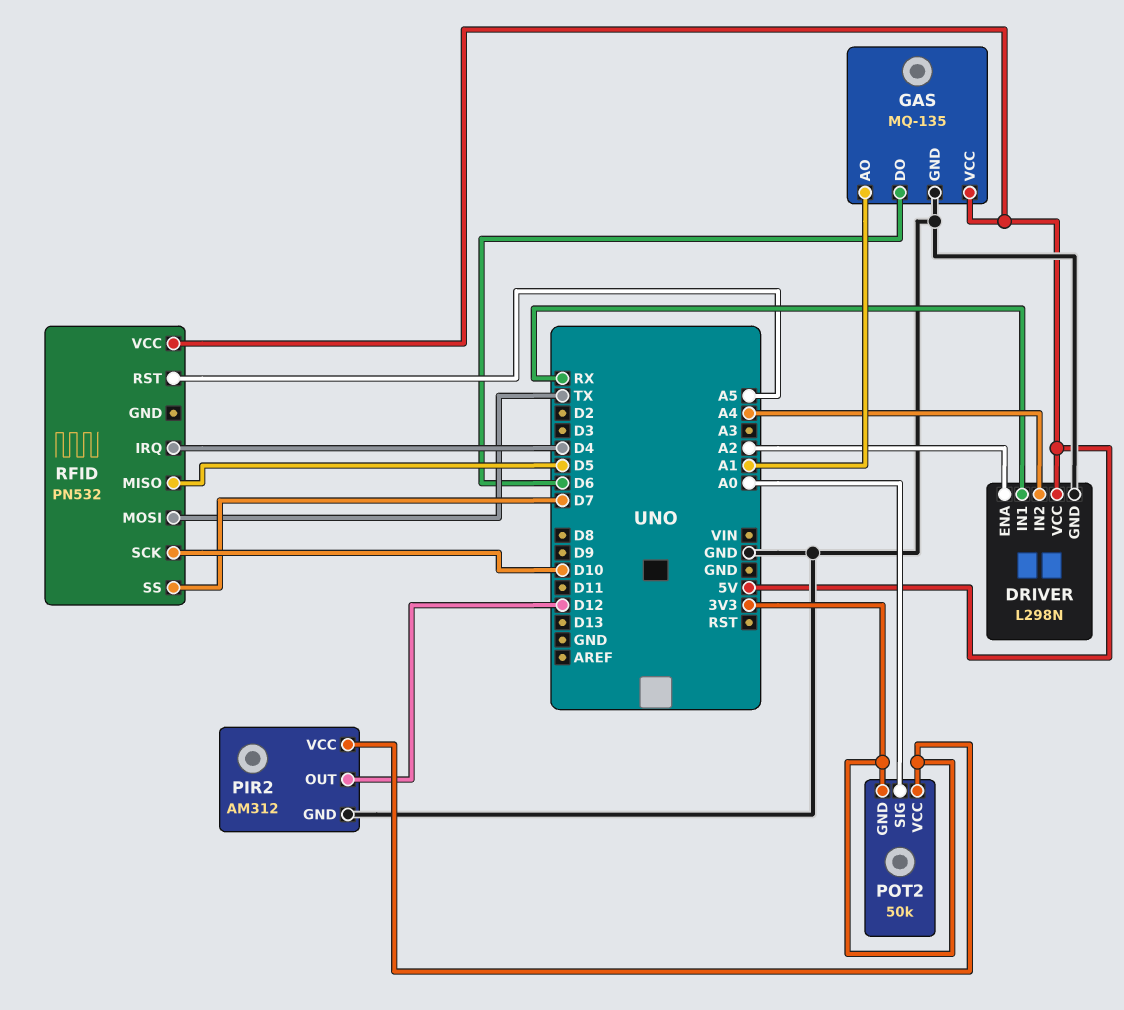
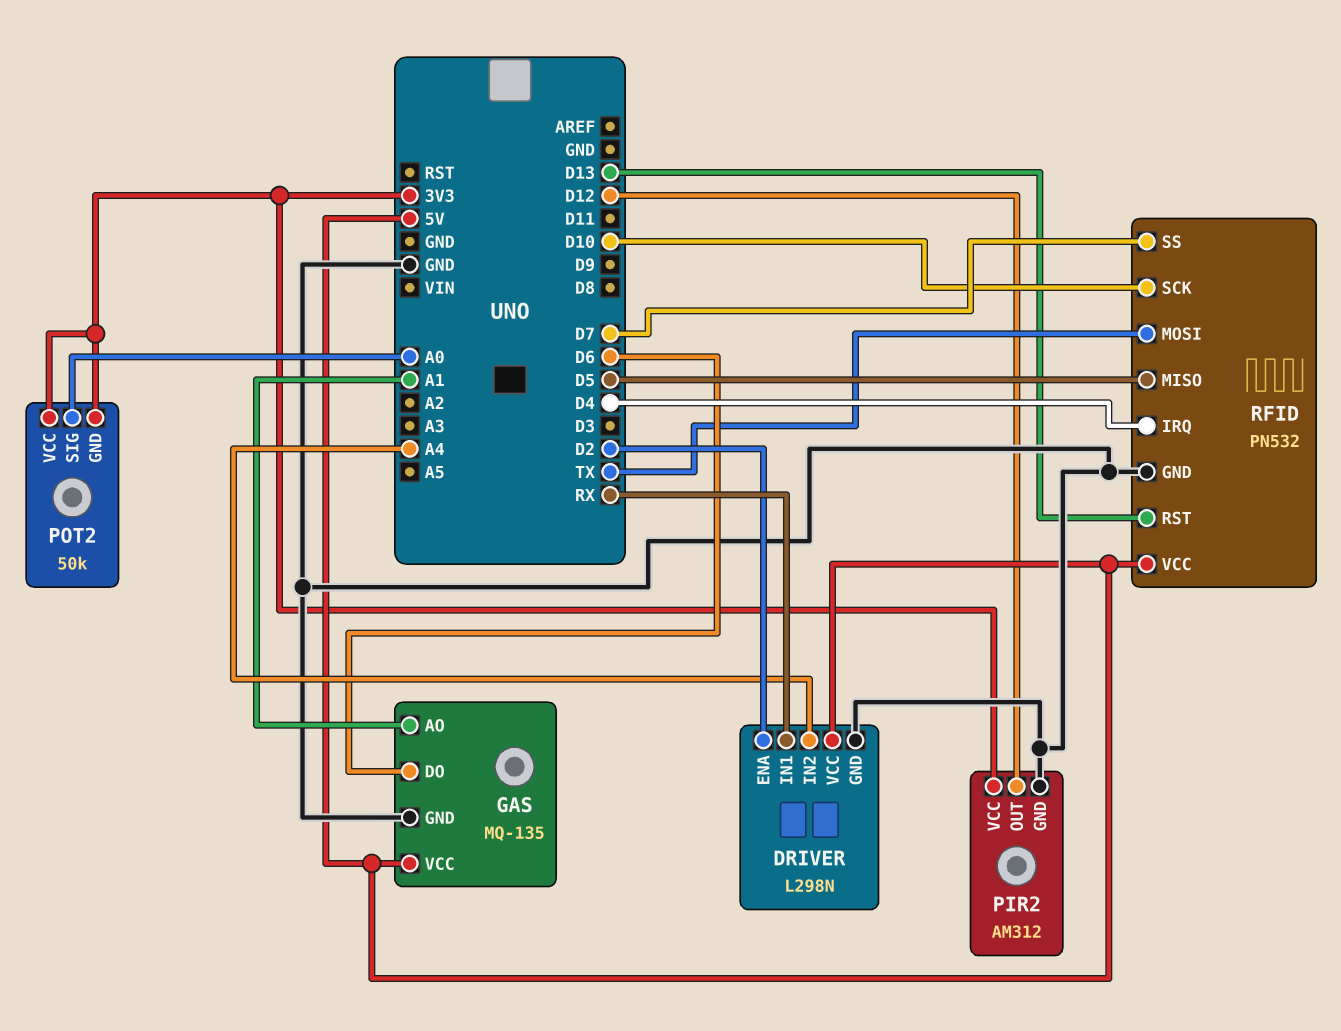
DRIVER pin ENA: A2 -> D2
RFID pin GND: none -> GND
RFID pin RST: A5 -> D13

